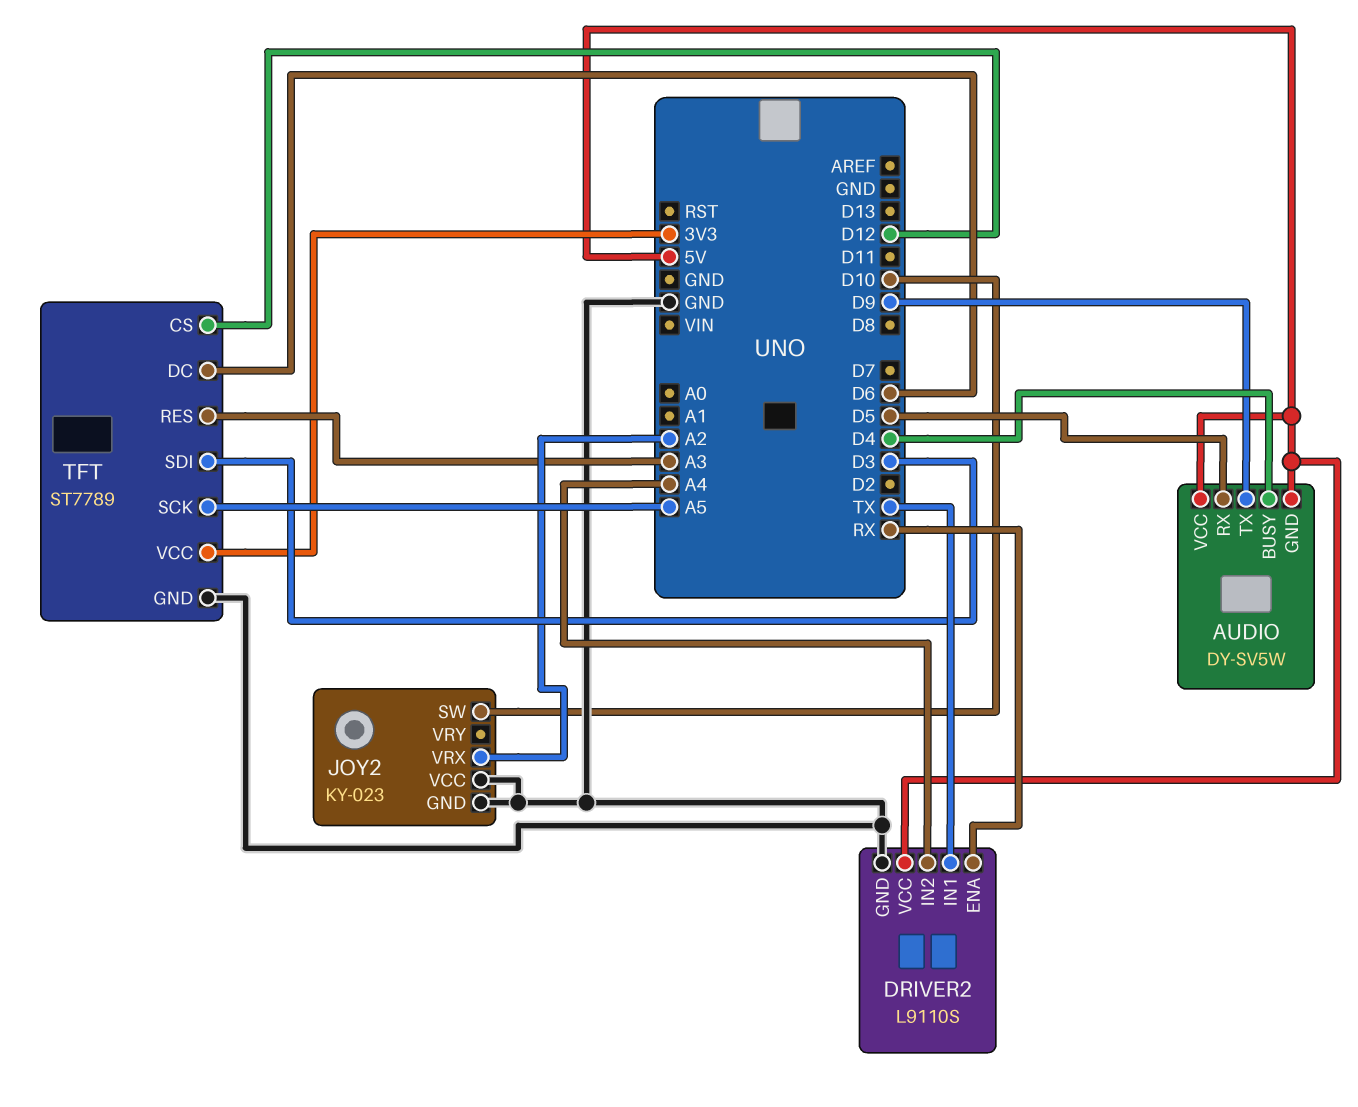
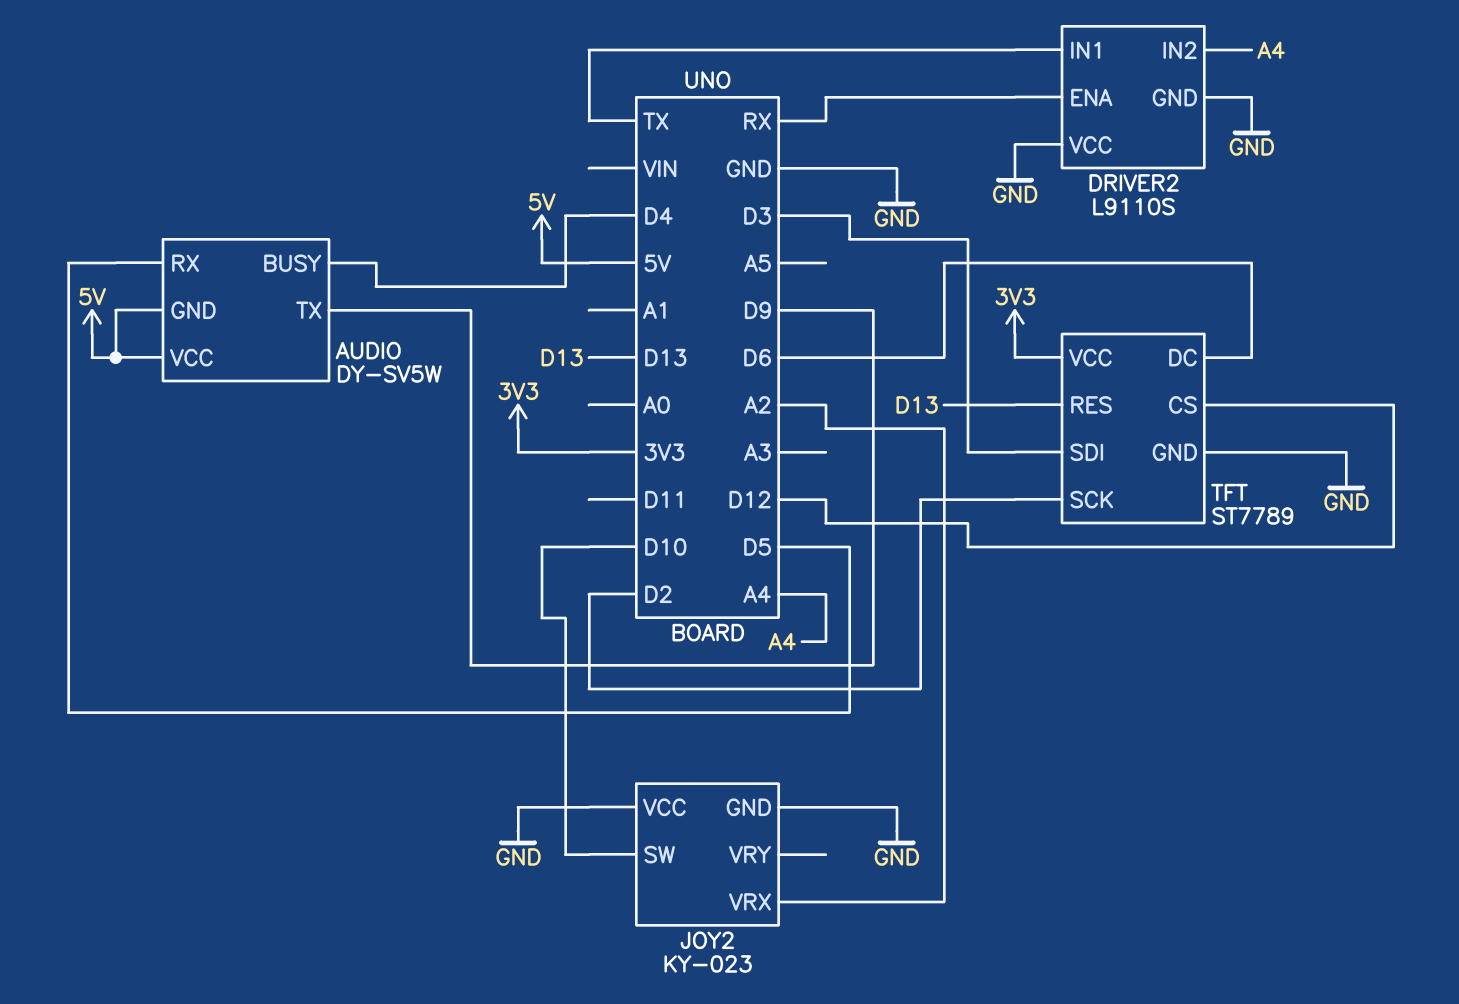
DRIVER2 pin VCC: 5V -> GND
TFT pin RES: A3 -> D13
TFT pin SCK: A5 -> D2

